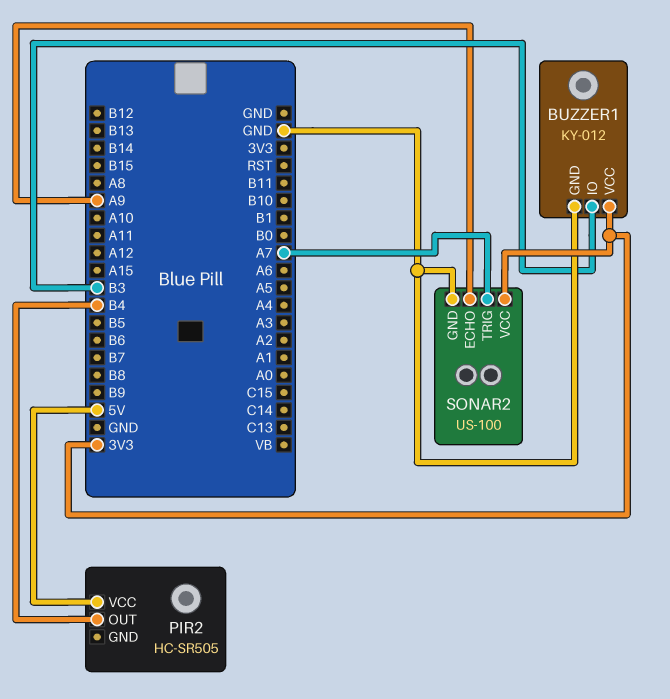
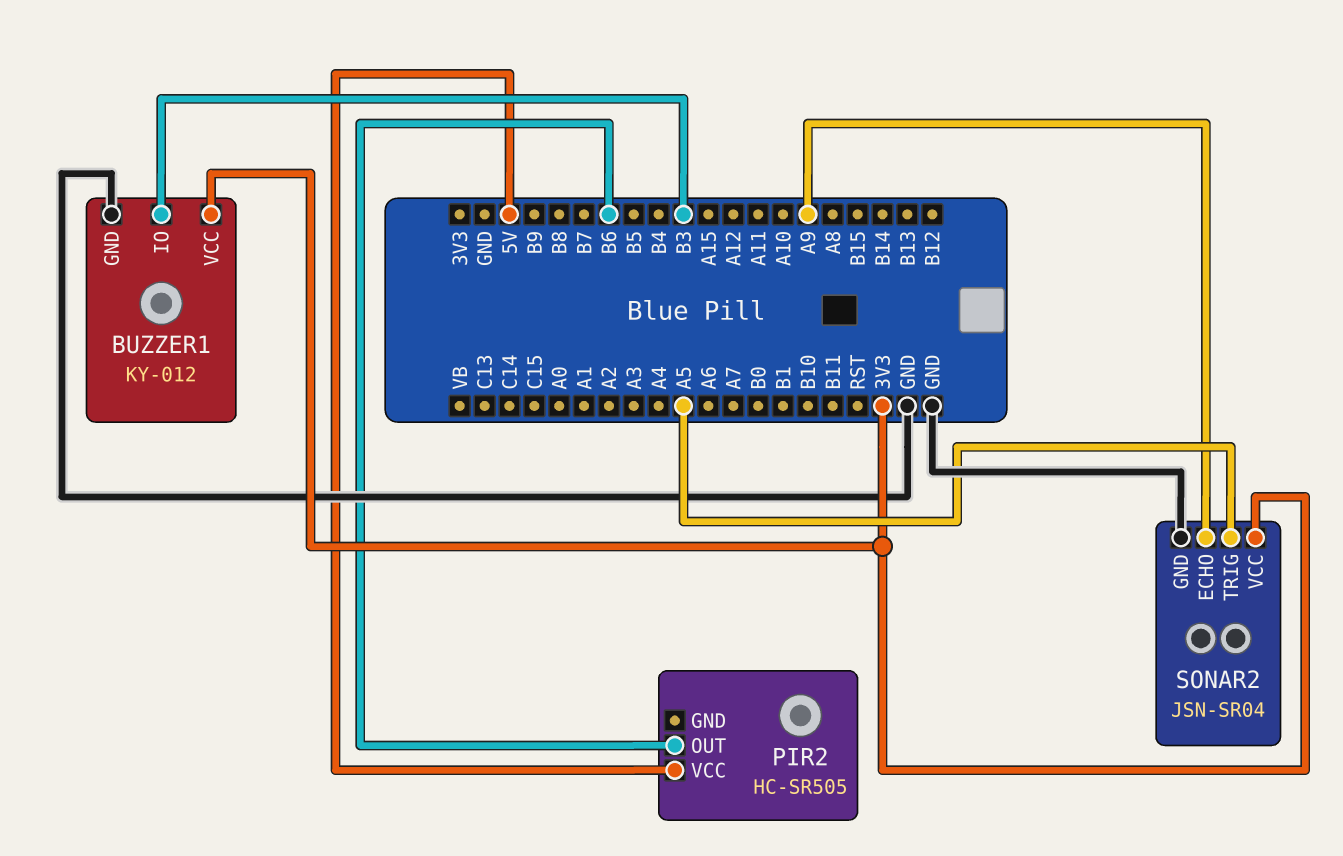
PIR2 pin OUT: B4 -> B6
SONAR2: US-100 -> JSN-SR04
SONAR2 pin TRIG: A7 -> A5

